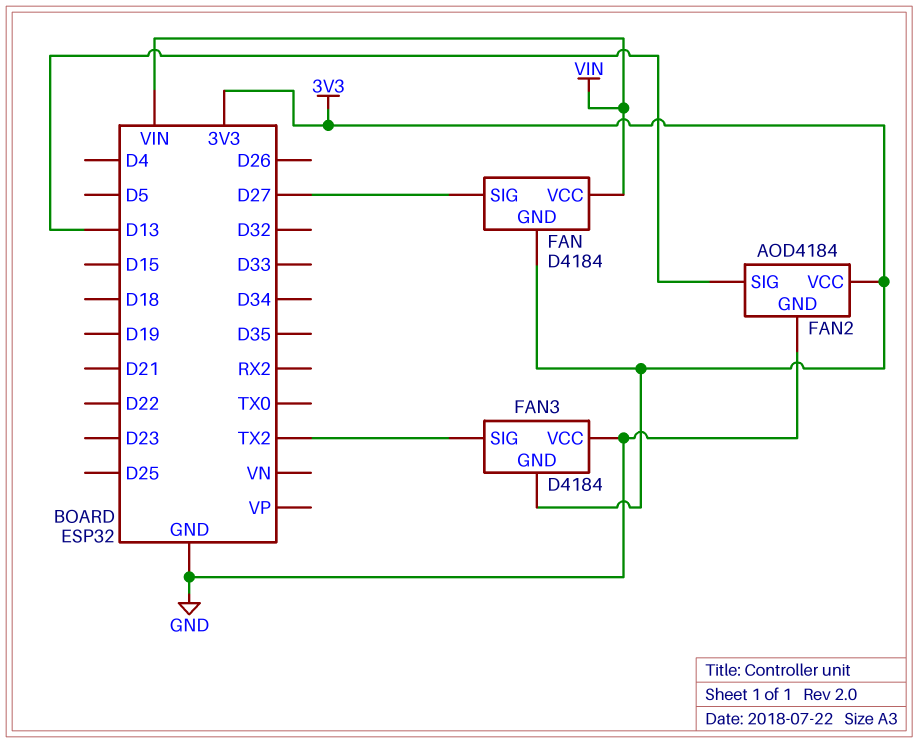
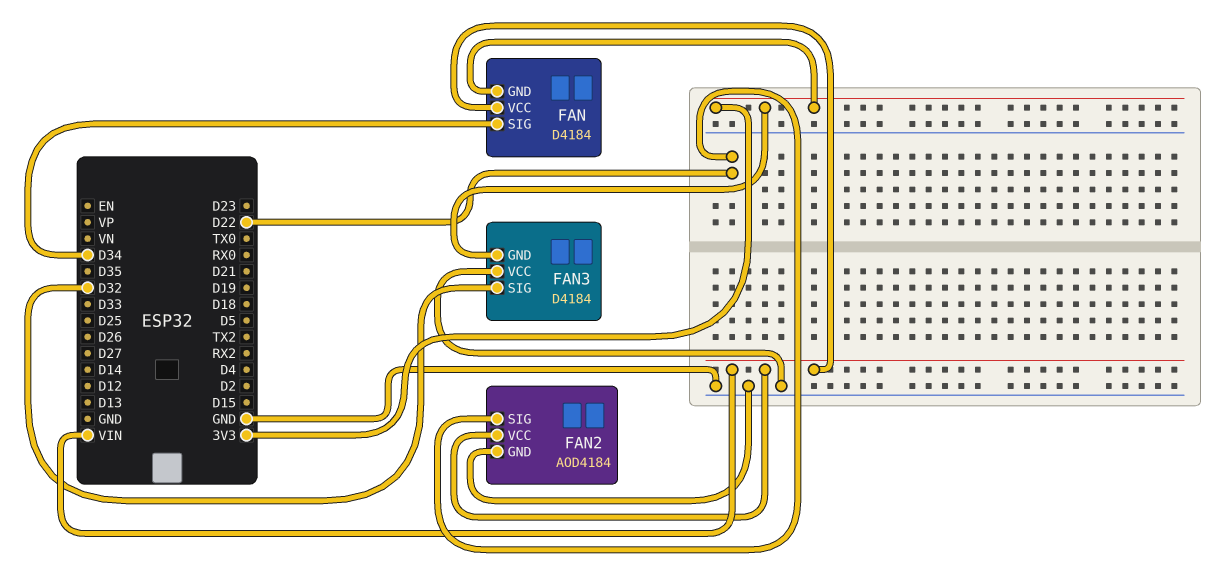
FAN pin SIG: D27 -> D34
FAN2 pin SIG: D13 -> D22
FAN2 pin VCC: 3V3 -> VIN
FAN3 pin SIG: TX2 -> D32

